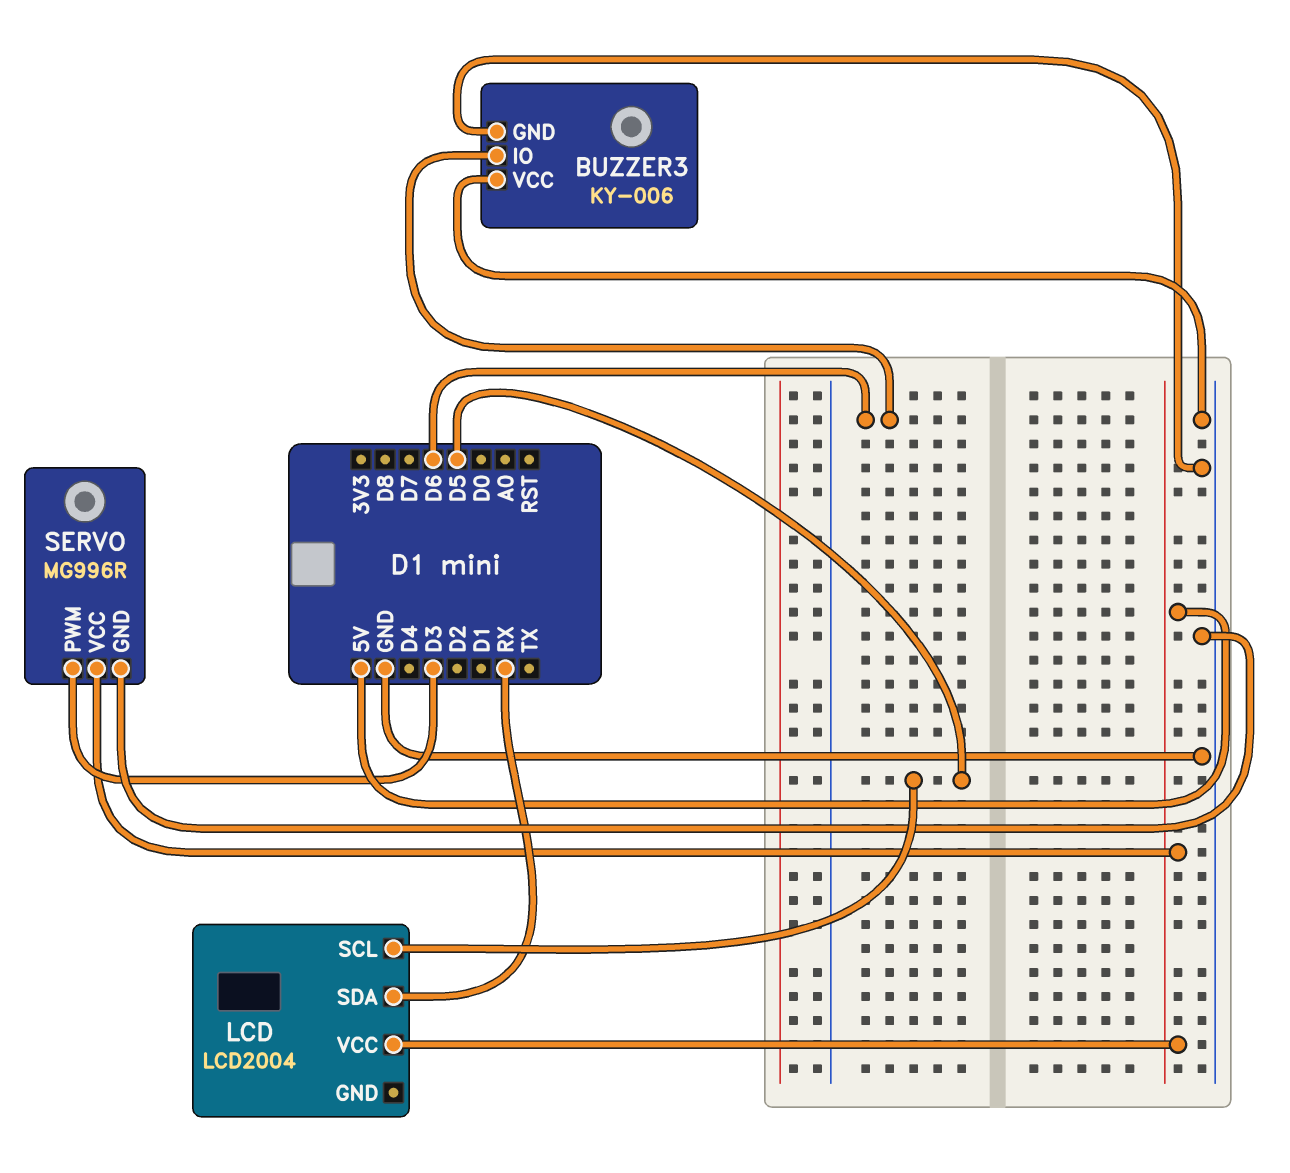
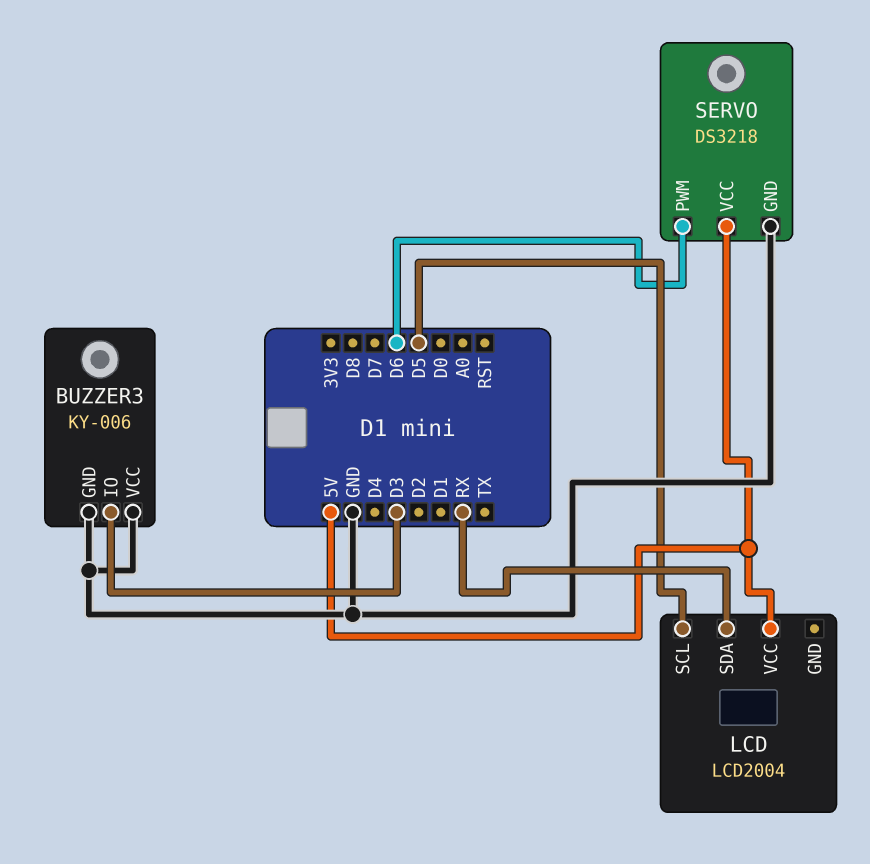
BUZZER3 pin IO: D6 -> D3
SERVO: MG996R -> DS3218
SERVO pin PWM: D3 -> D6

